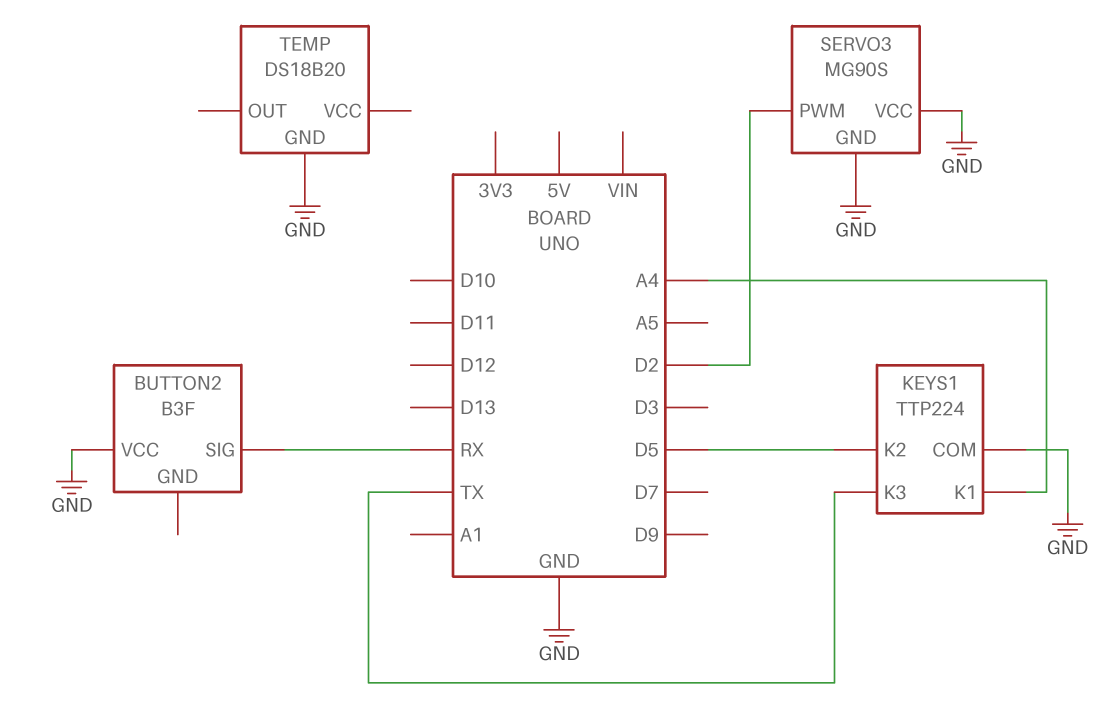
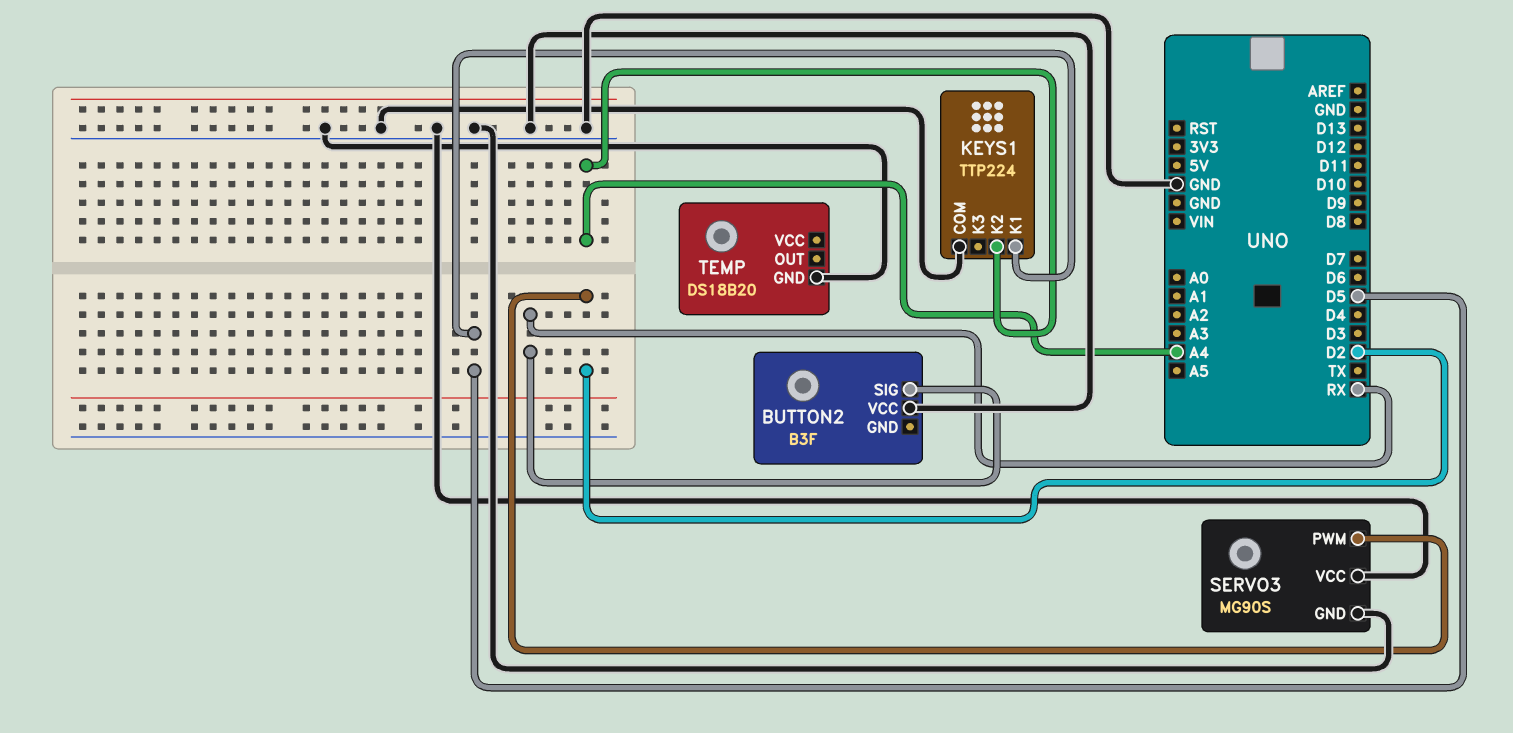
KEYS1 pin K1: A4 -> D5
KEYS1 pin K2: D5 -> A4
KEYS1 pin K3: TX -> none

